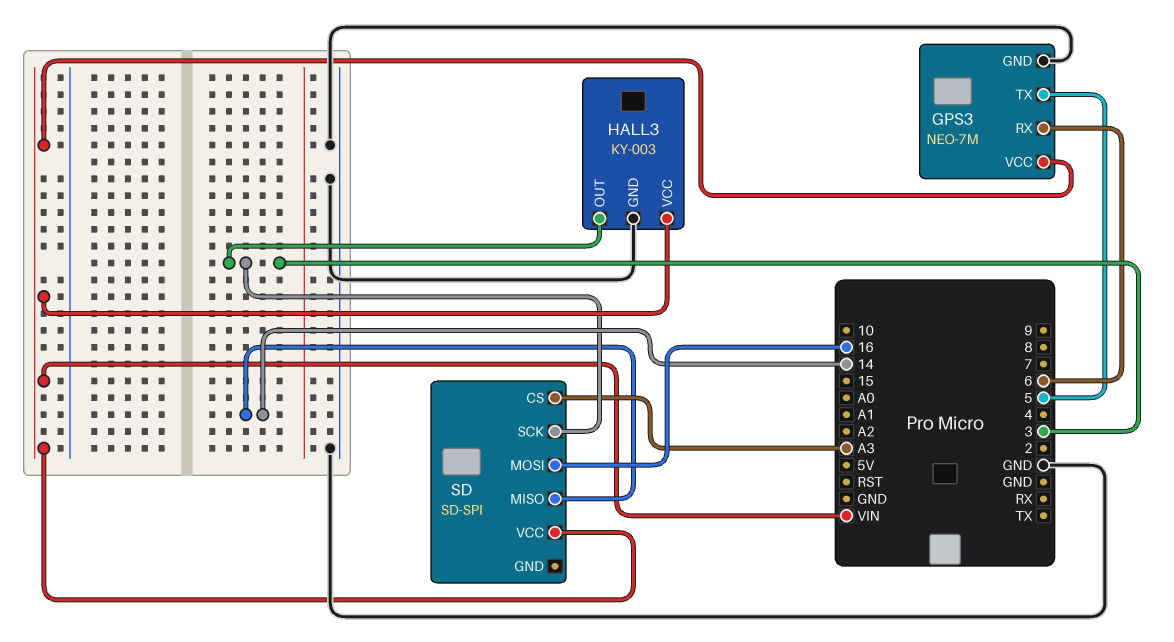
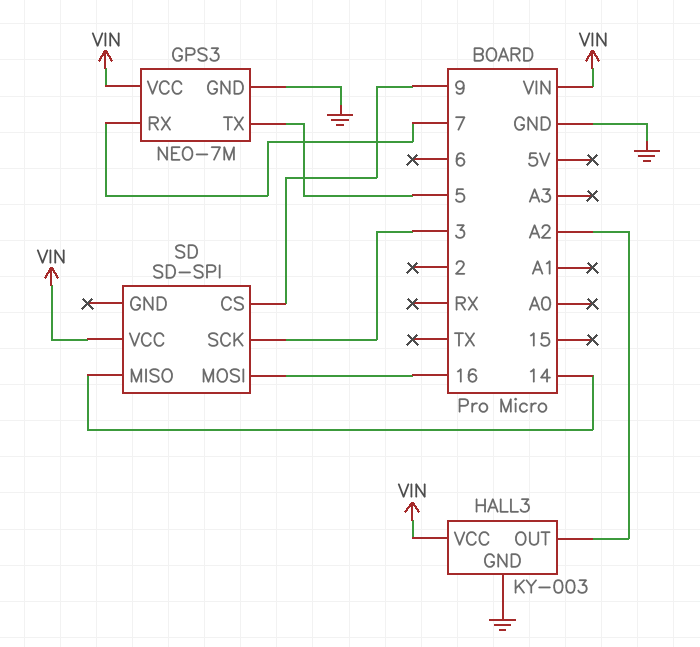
GPS3 pin RX: 6 -> 7
HALL3 pin OUT: 3 -> A2
SD pin CS: A3 -> 9

